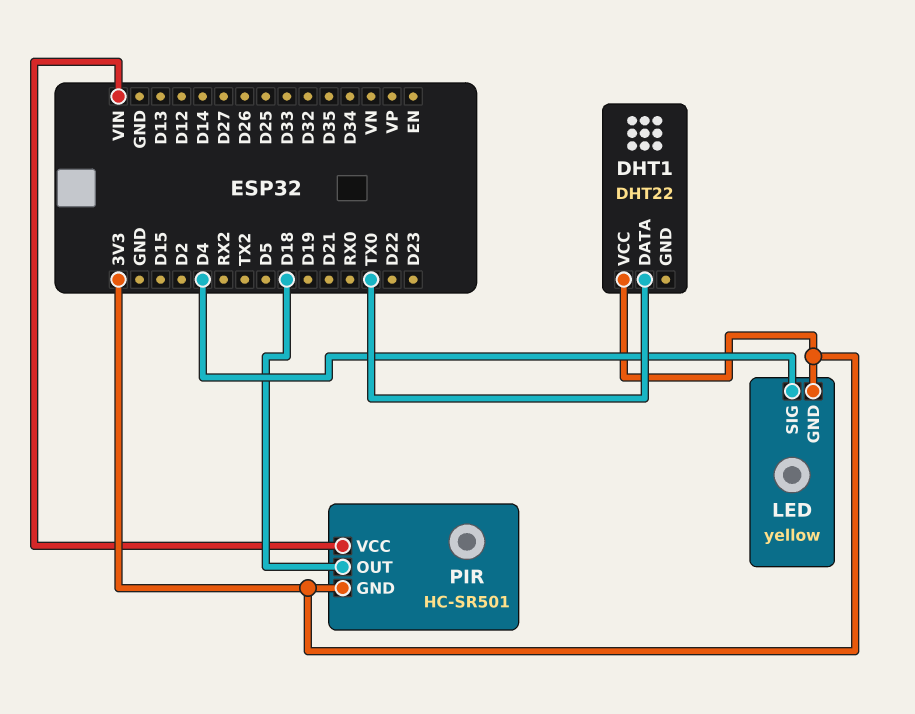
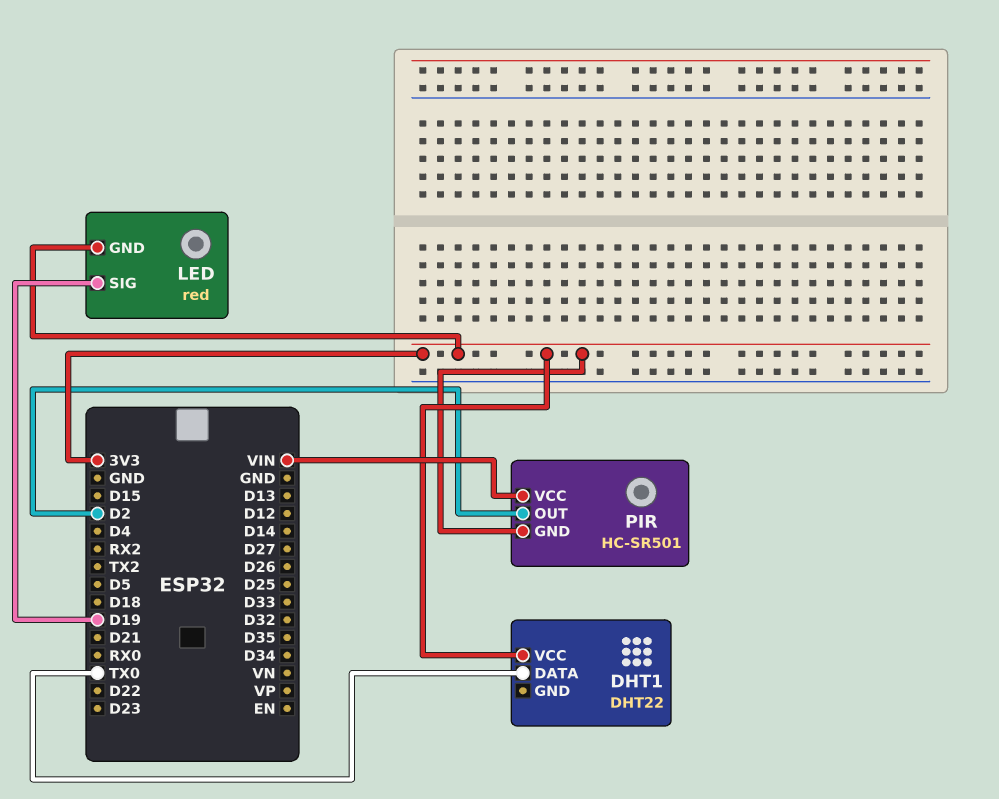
LED: yellow -> red
LED pin SIG: D4 -> D19
PIR pin OUT: D18 -> D2

